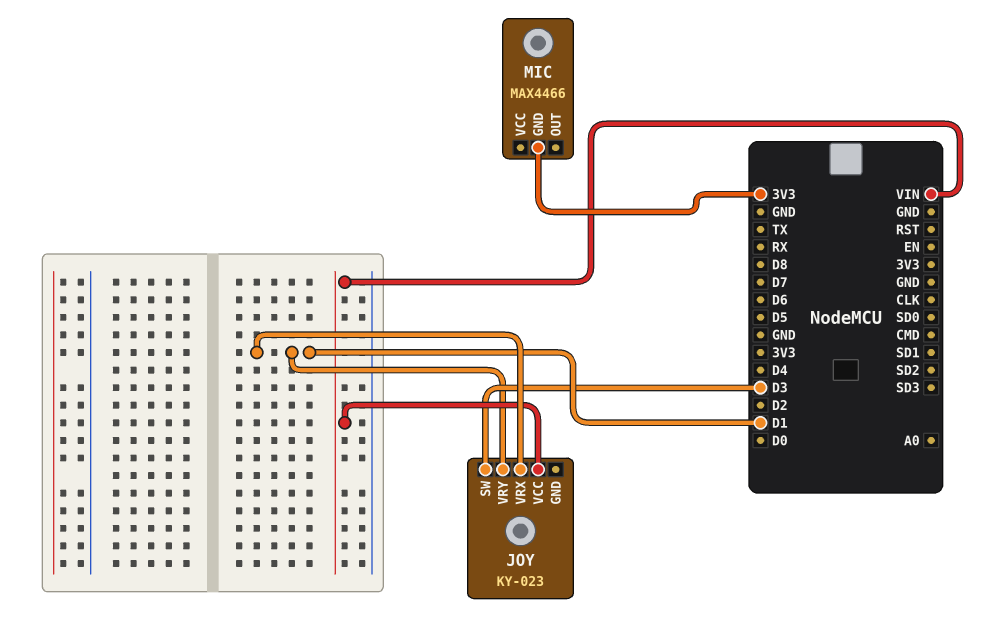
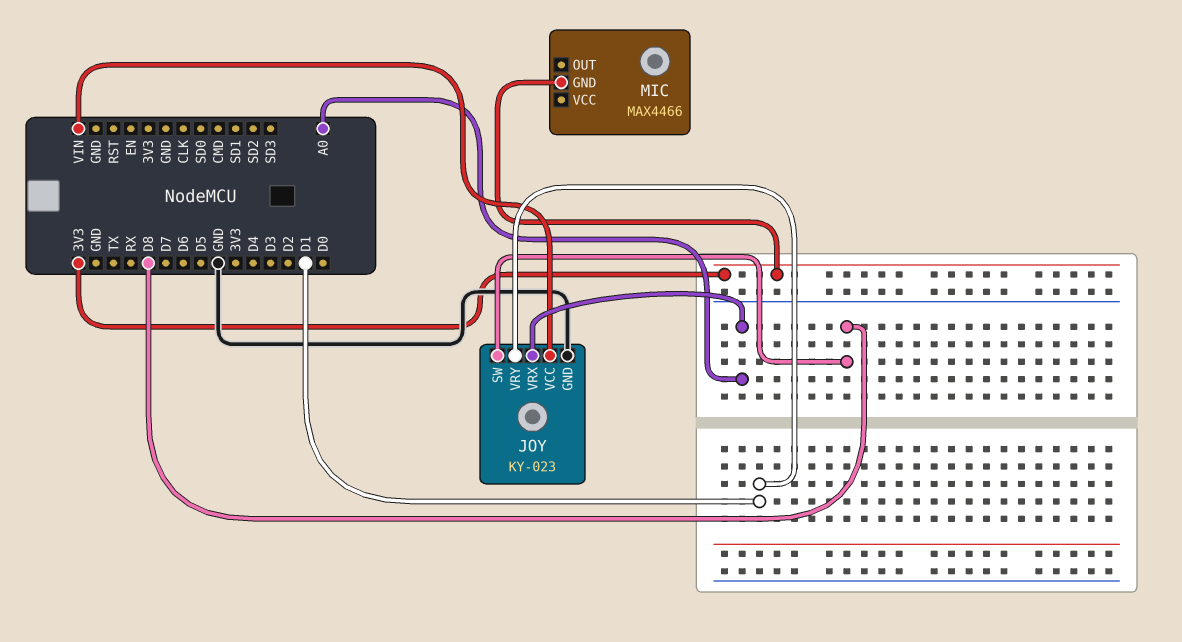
JOY pin GND: none -> GND
JOY pin SW: D3 -> D8
JOY pin VRX: D1 -> A0

